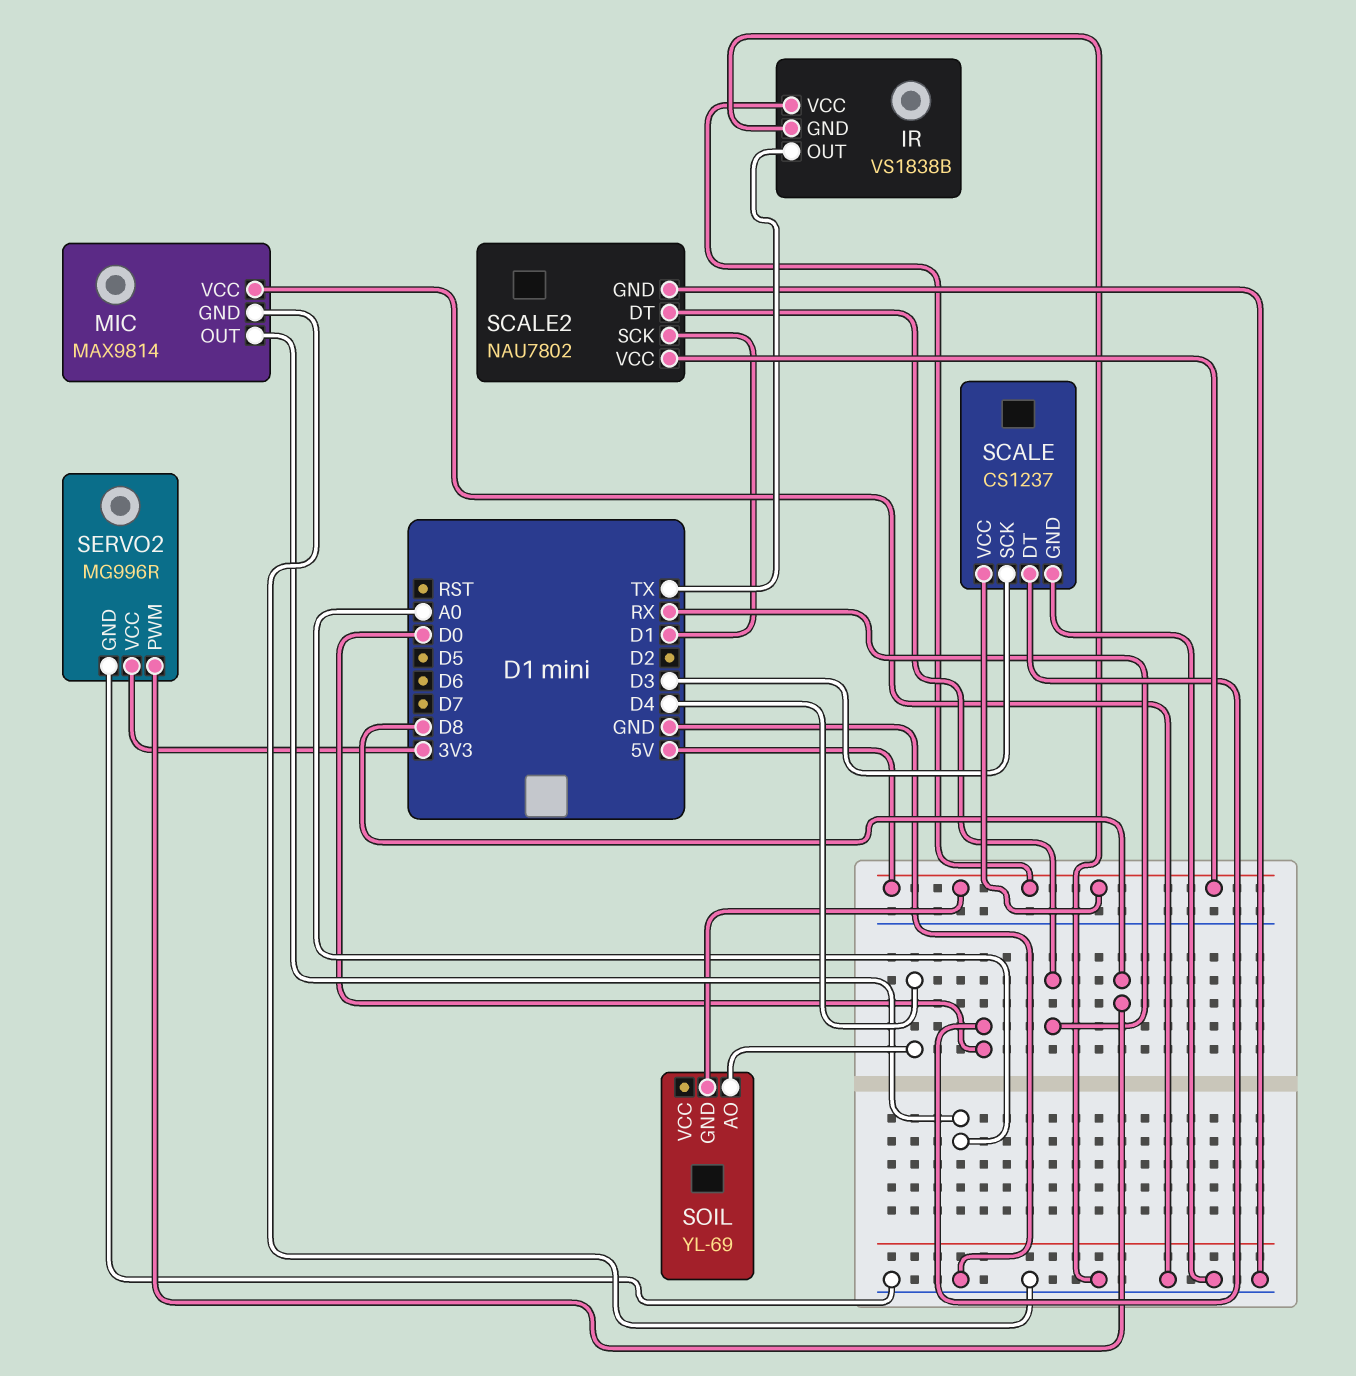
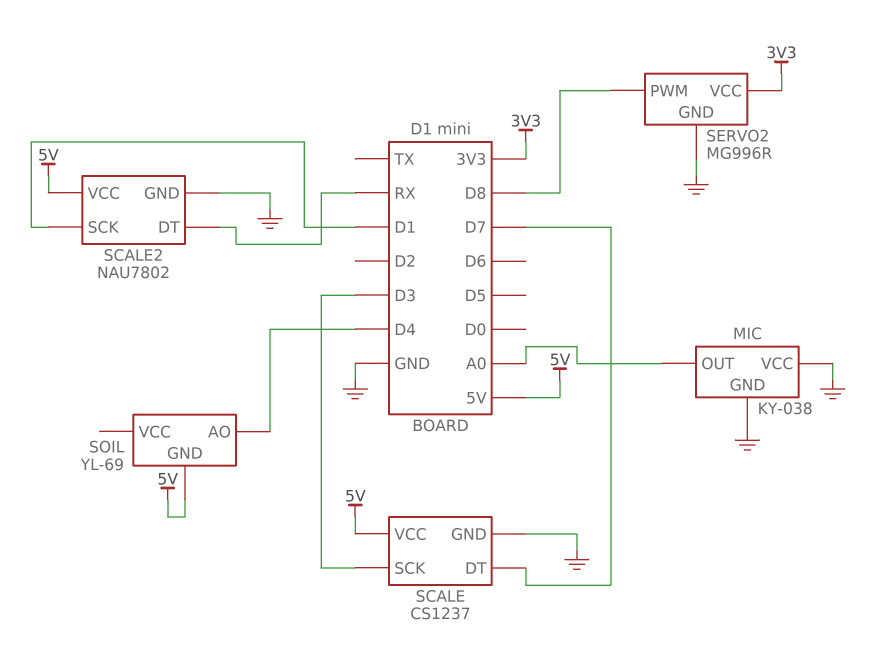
IR: VS1838B -> none
IR pin GND: GND -> none
IR pin OUT: TX -> none
IR pin VCC: 5V -> none
MIC: MAX9814 -> KY-038
SCALE pin DT: D0 -> D7

